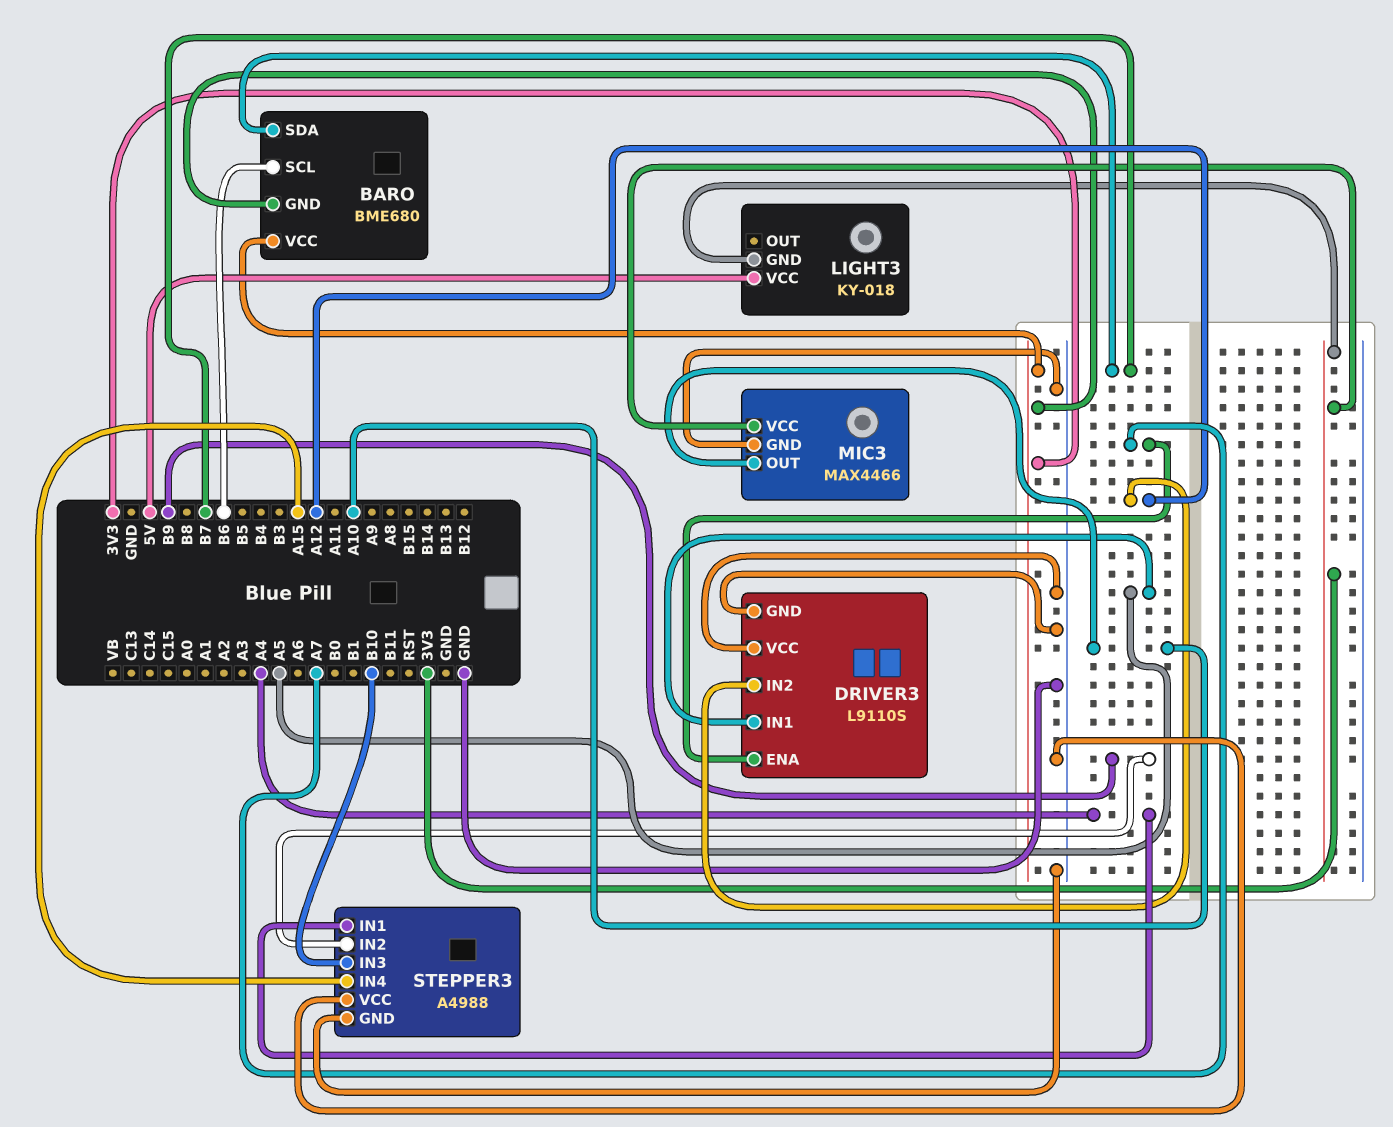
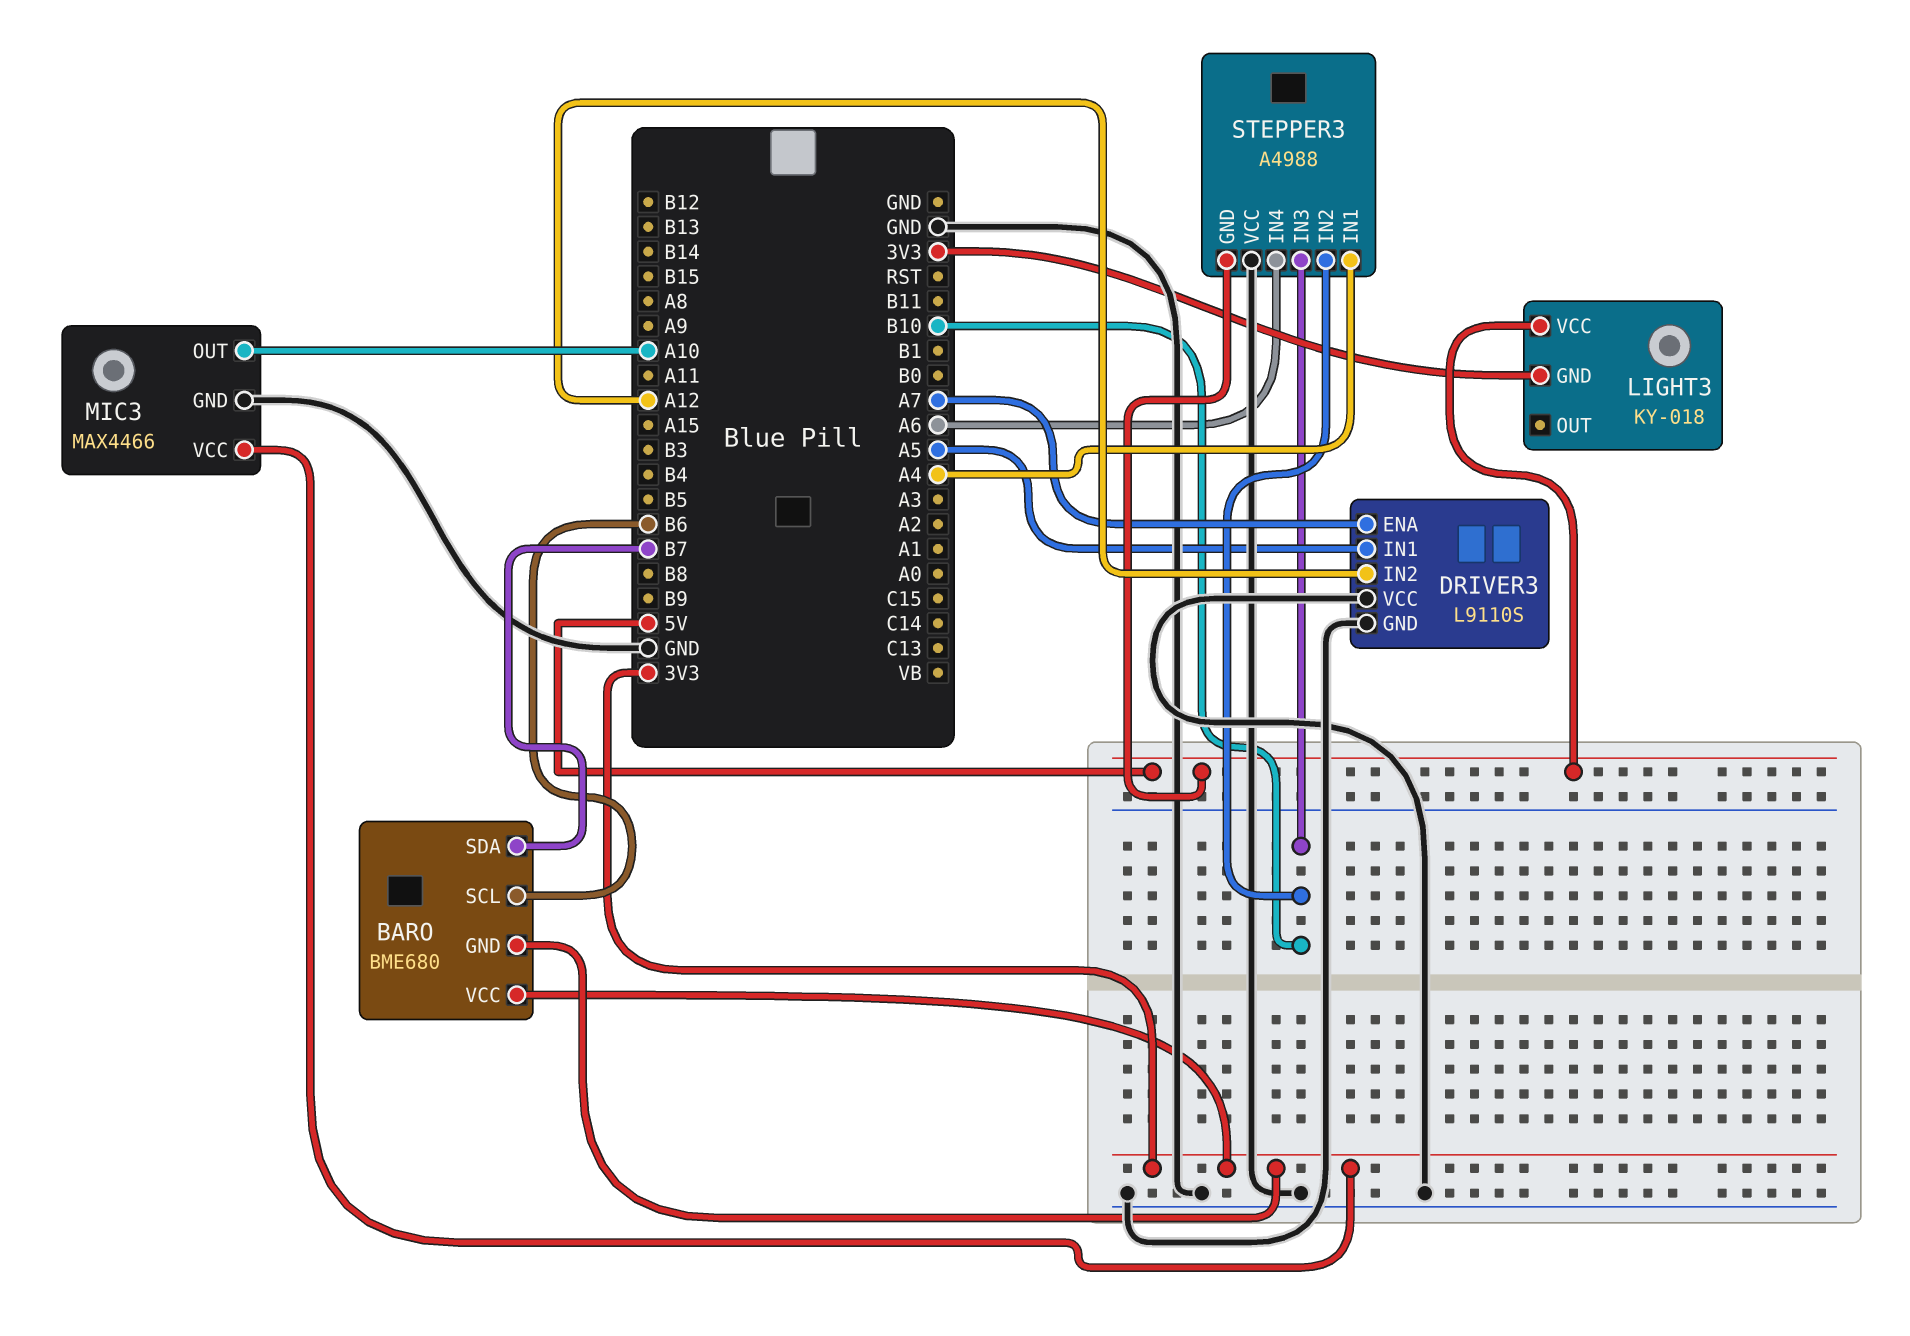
STEPPER3 pin GND: GND -> 5V
STEPPER3 pin IN2: B9 -> B10
STEPPER3 pin IN4: A15 -> A6

